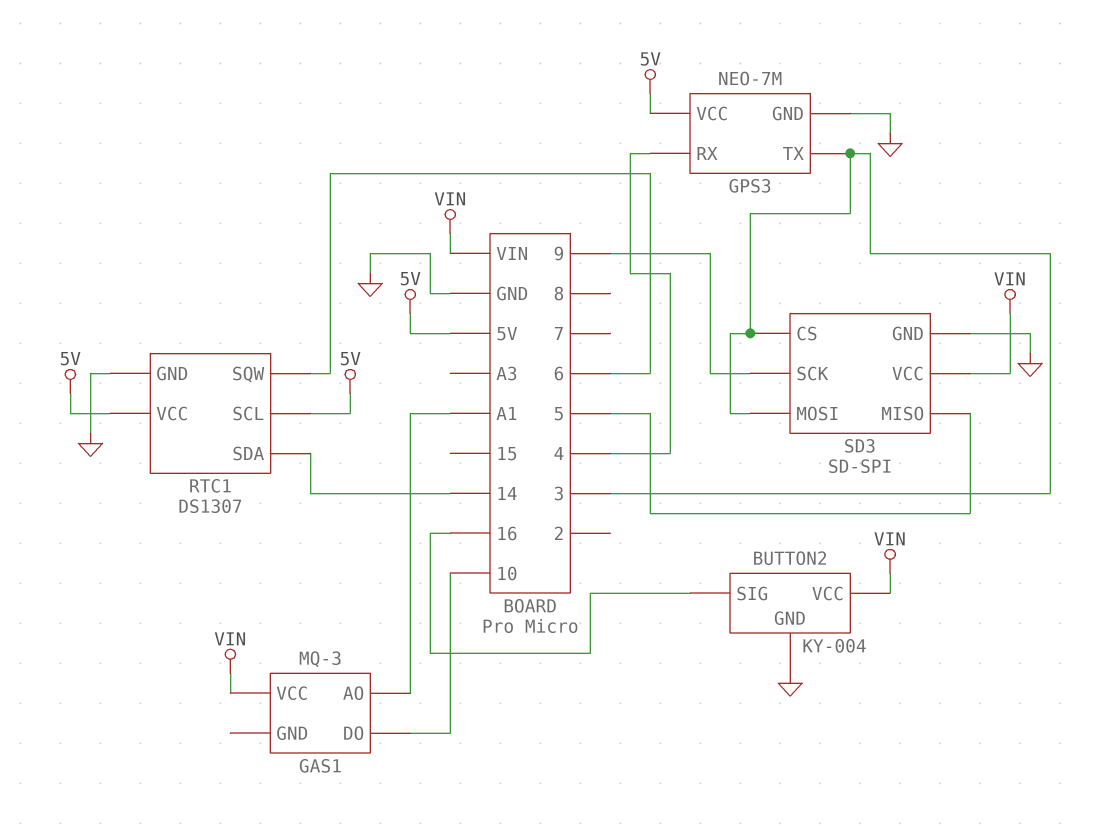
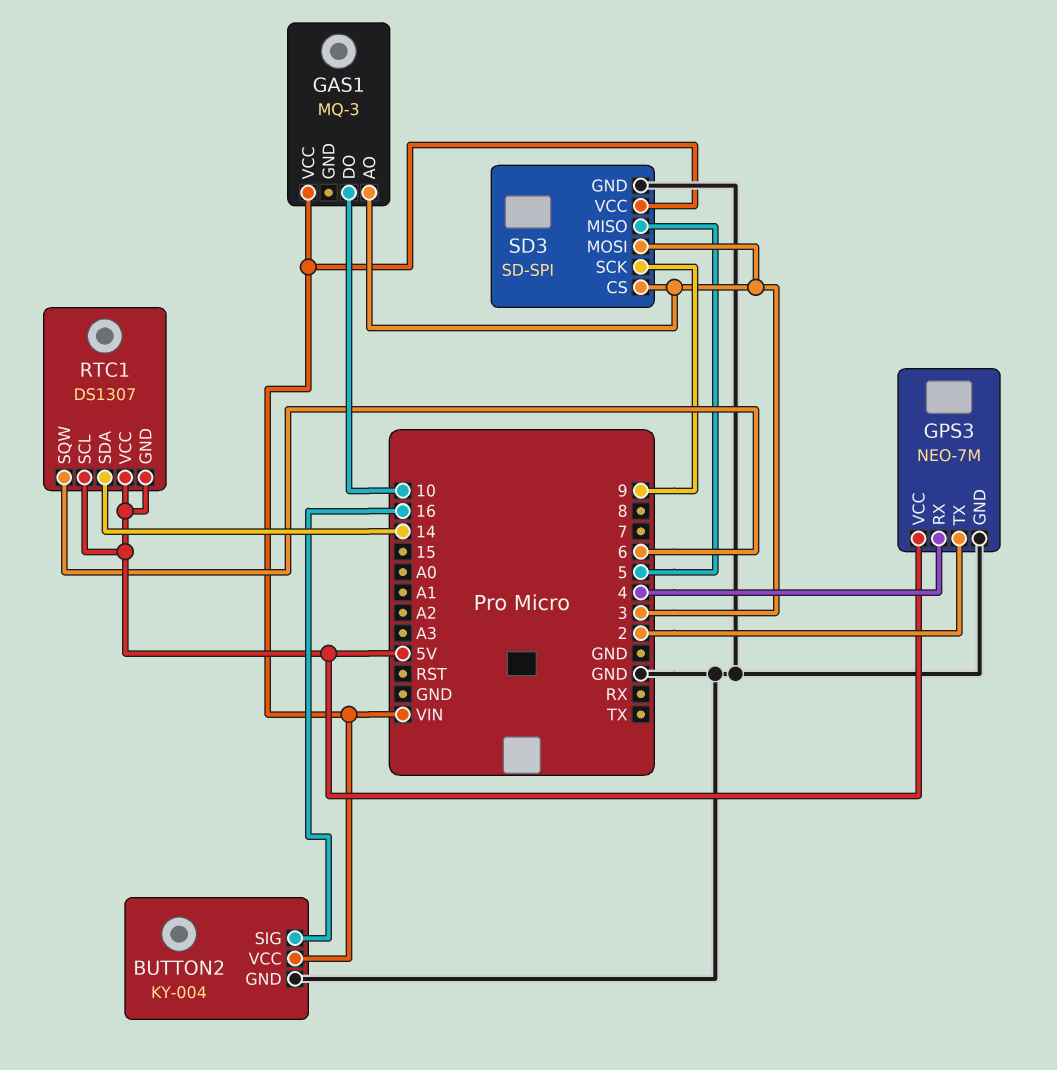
GAS1 pin AO: A1 -> 3
GPS3 pin TX: 3 -> 2
RTC1 pin GND: GND -> 5V

